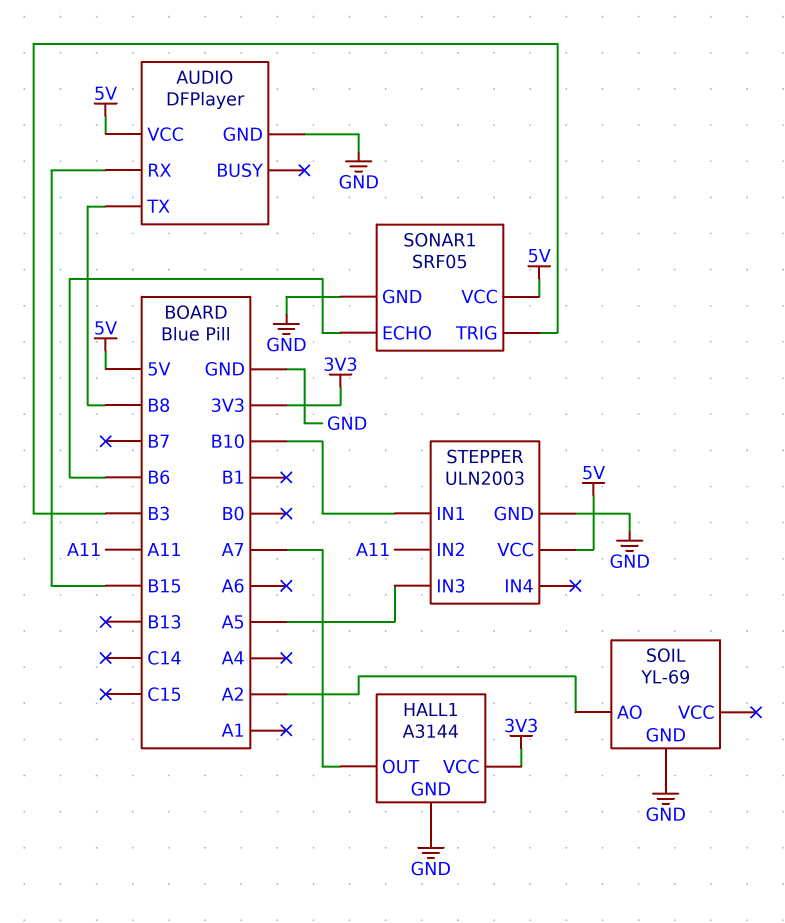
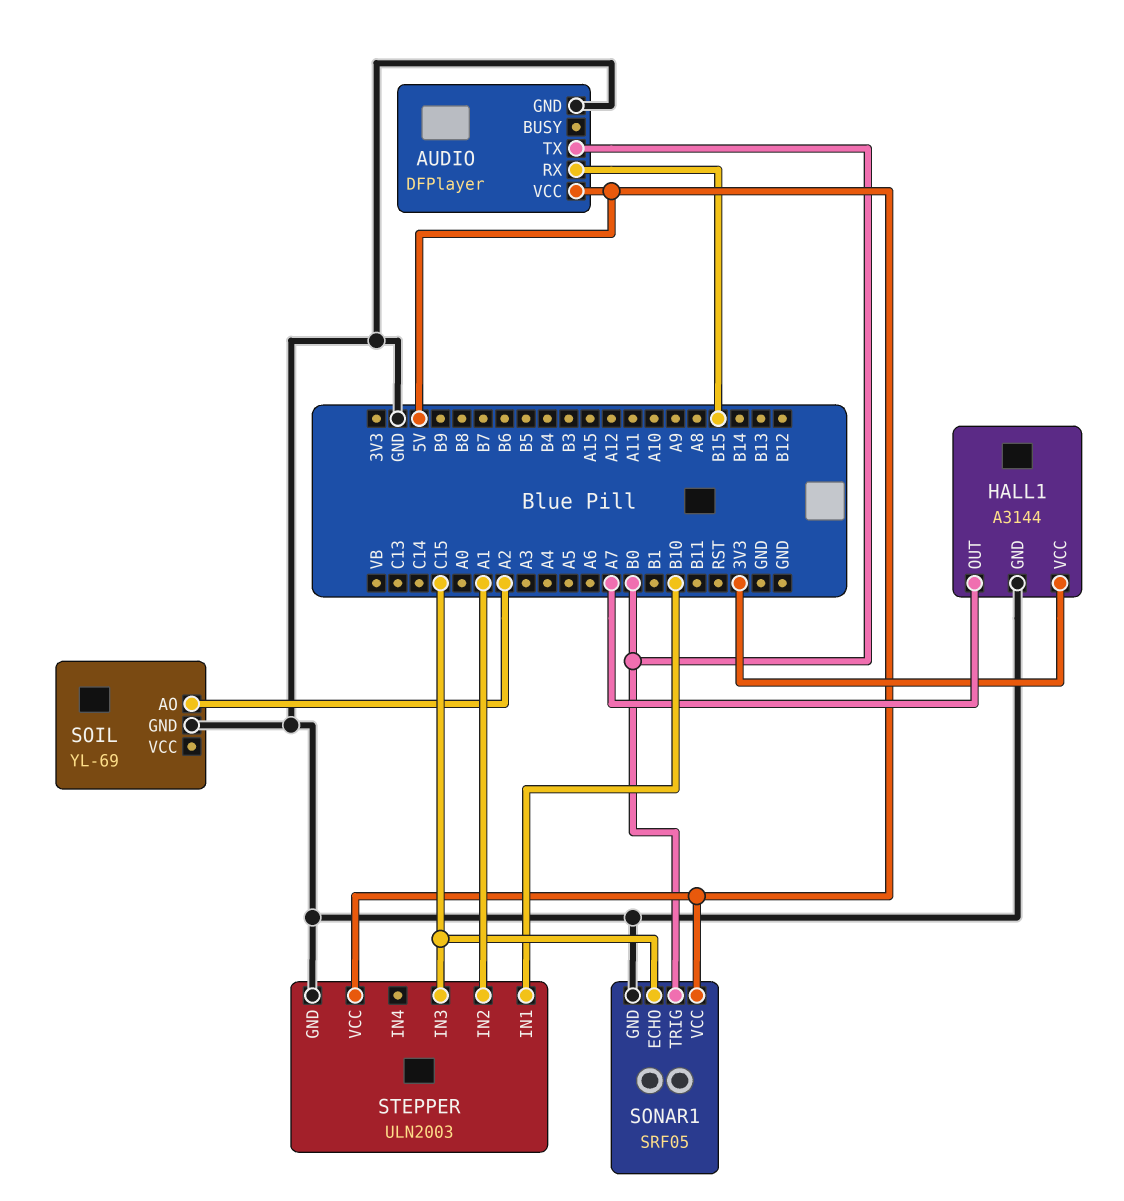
AUDIO pin TX: B8 -> B0
SONAR1 pin ECHO: B6 -> C15
SONAR1 pin TRIG: B3 -> B0
STEPPER pin IN2: A11 -> A1
STEPPER pin IN3: A5 -> C15

